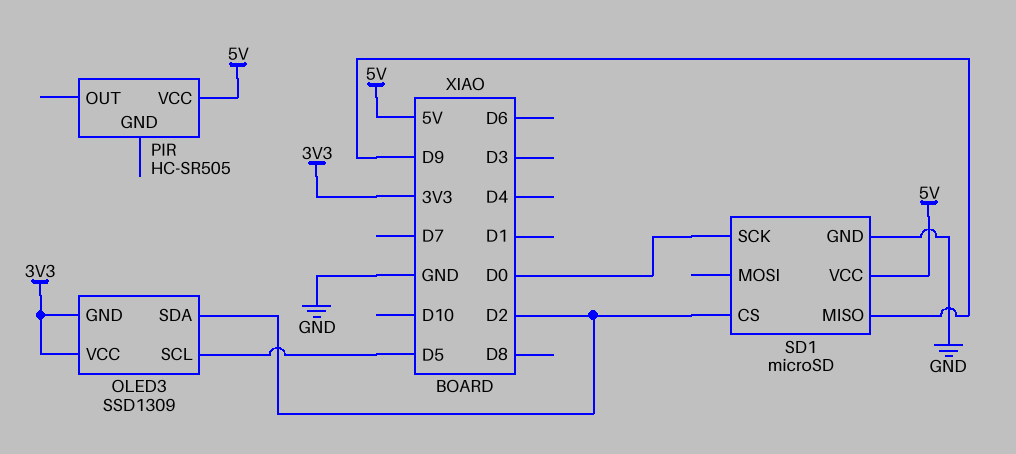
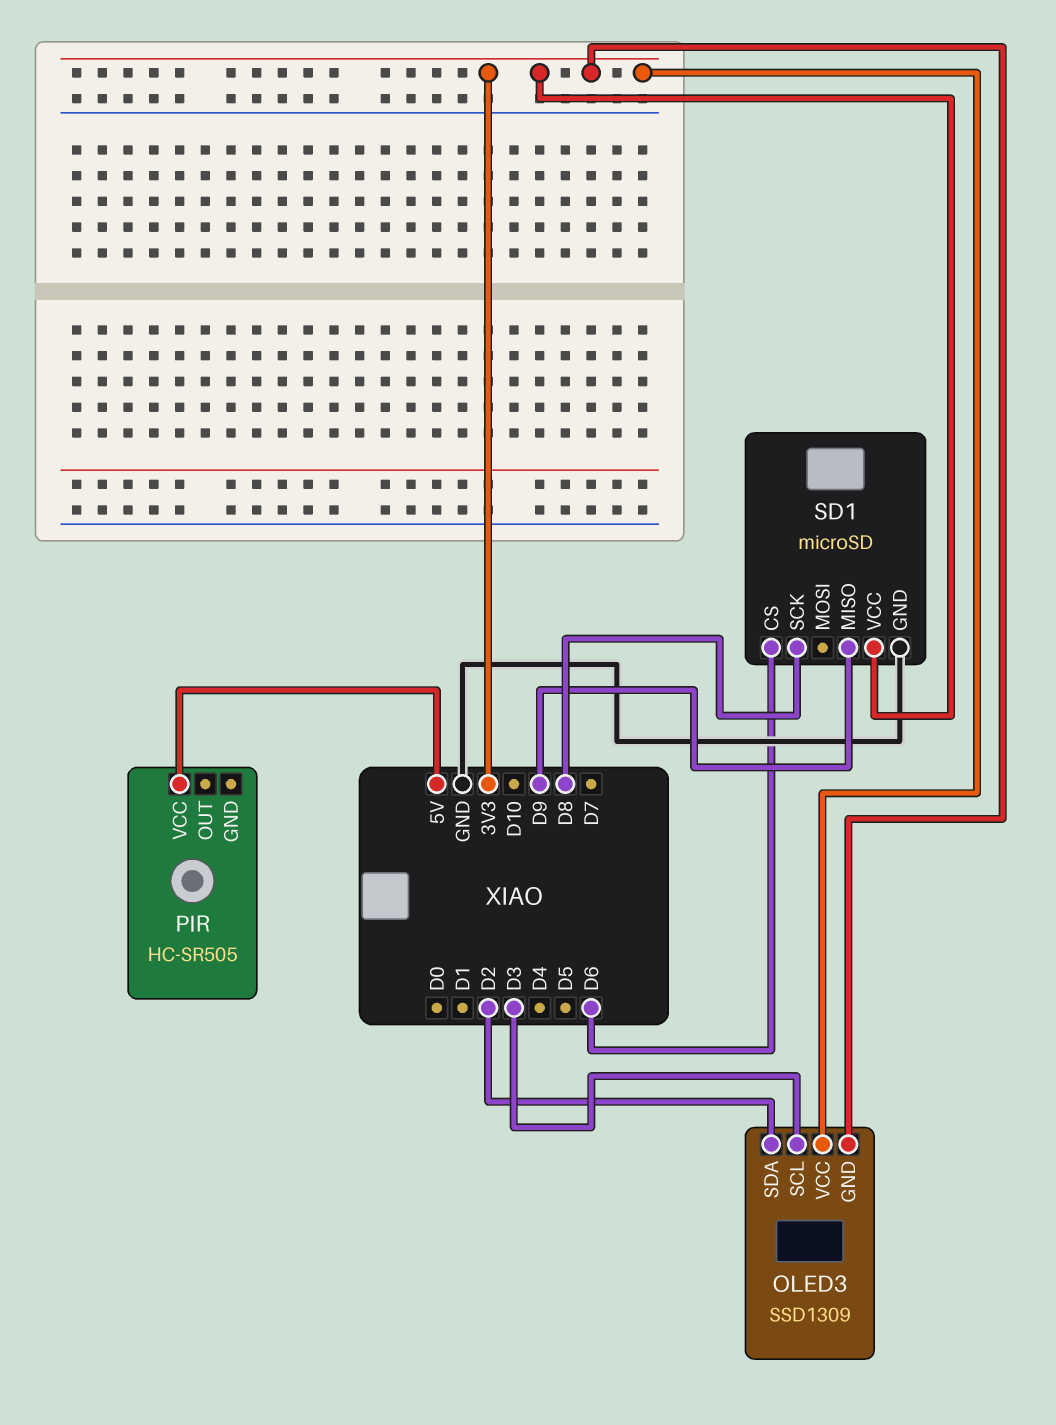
OLED3 pin SCL: D5 -> D3
SD1 pin CS: D2 -> D6
SD1 pin SCK: D0 -> D8
SD1 pin VCC: 5V -> 3V3

